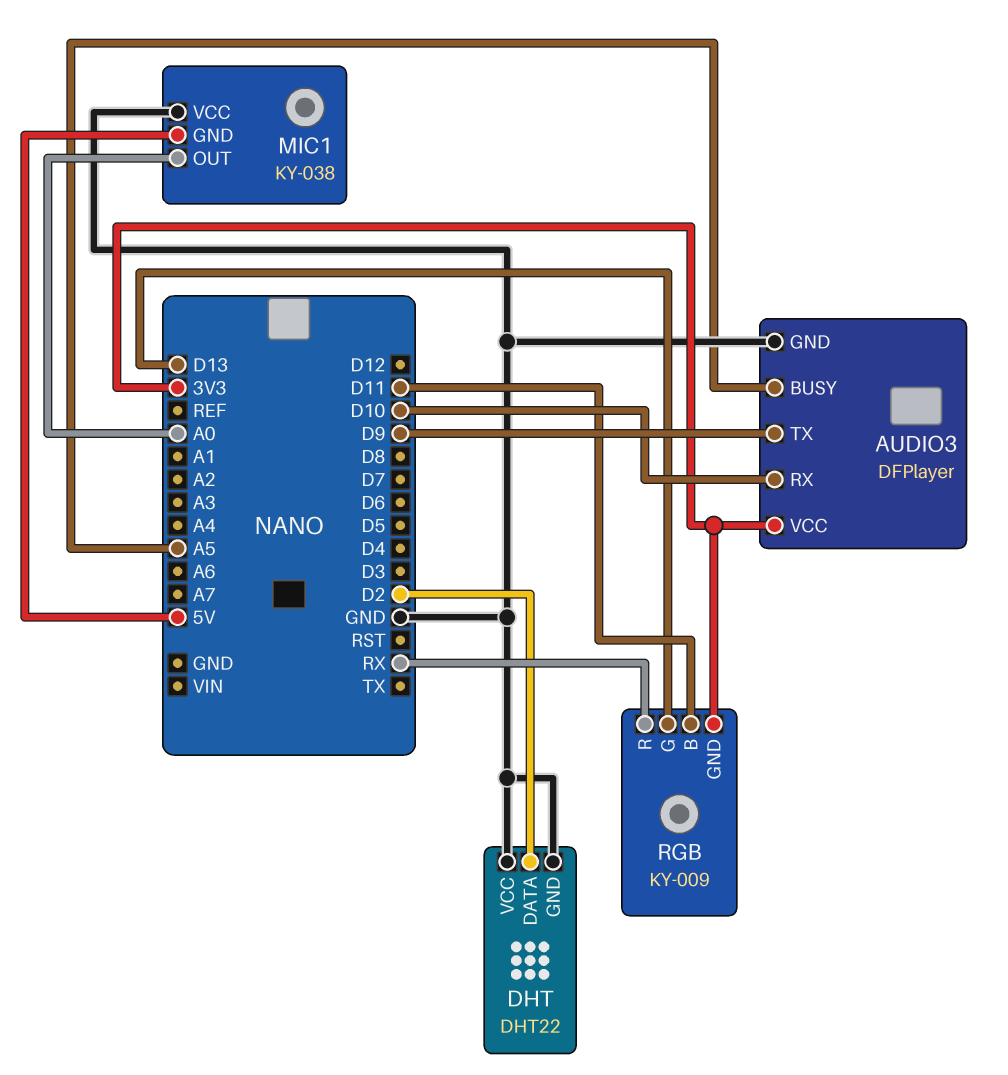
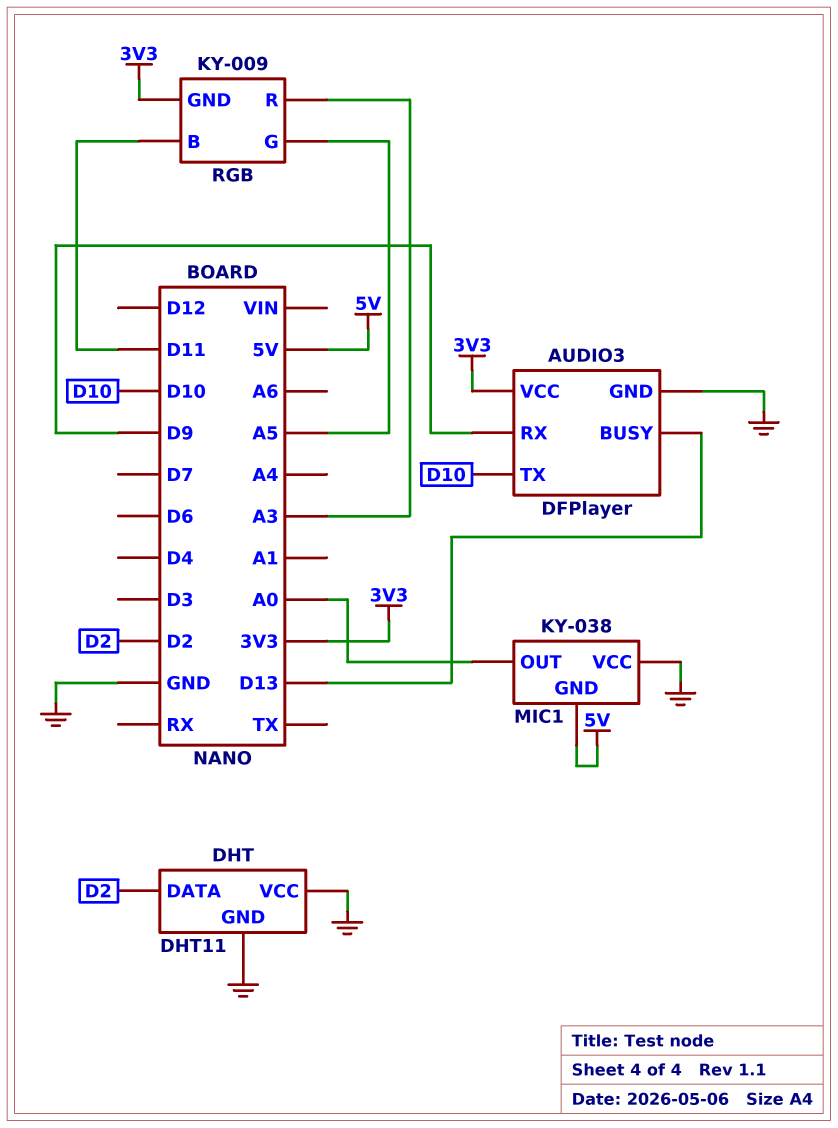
AUDIO3 pin BUSY: A5 -> D13
AUDIO3 pin RX: D10 -> D9
AUDIO3 pin TX: D9 -> D10
DHT: DHT22 -> DHT11
RGB pin G: D13 -> A5
RGB pin R: RX -> A3

